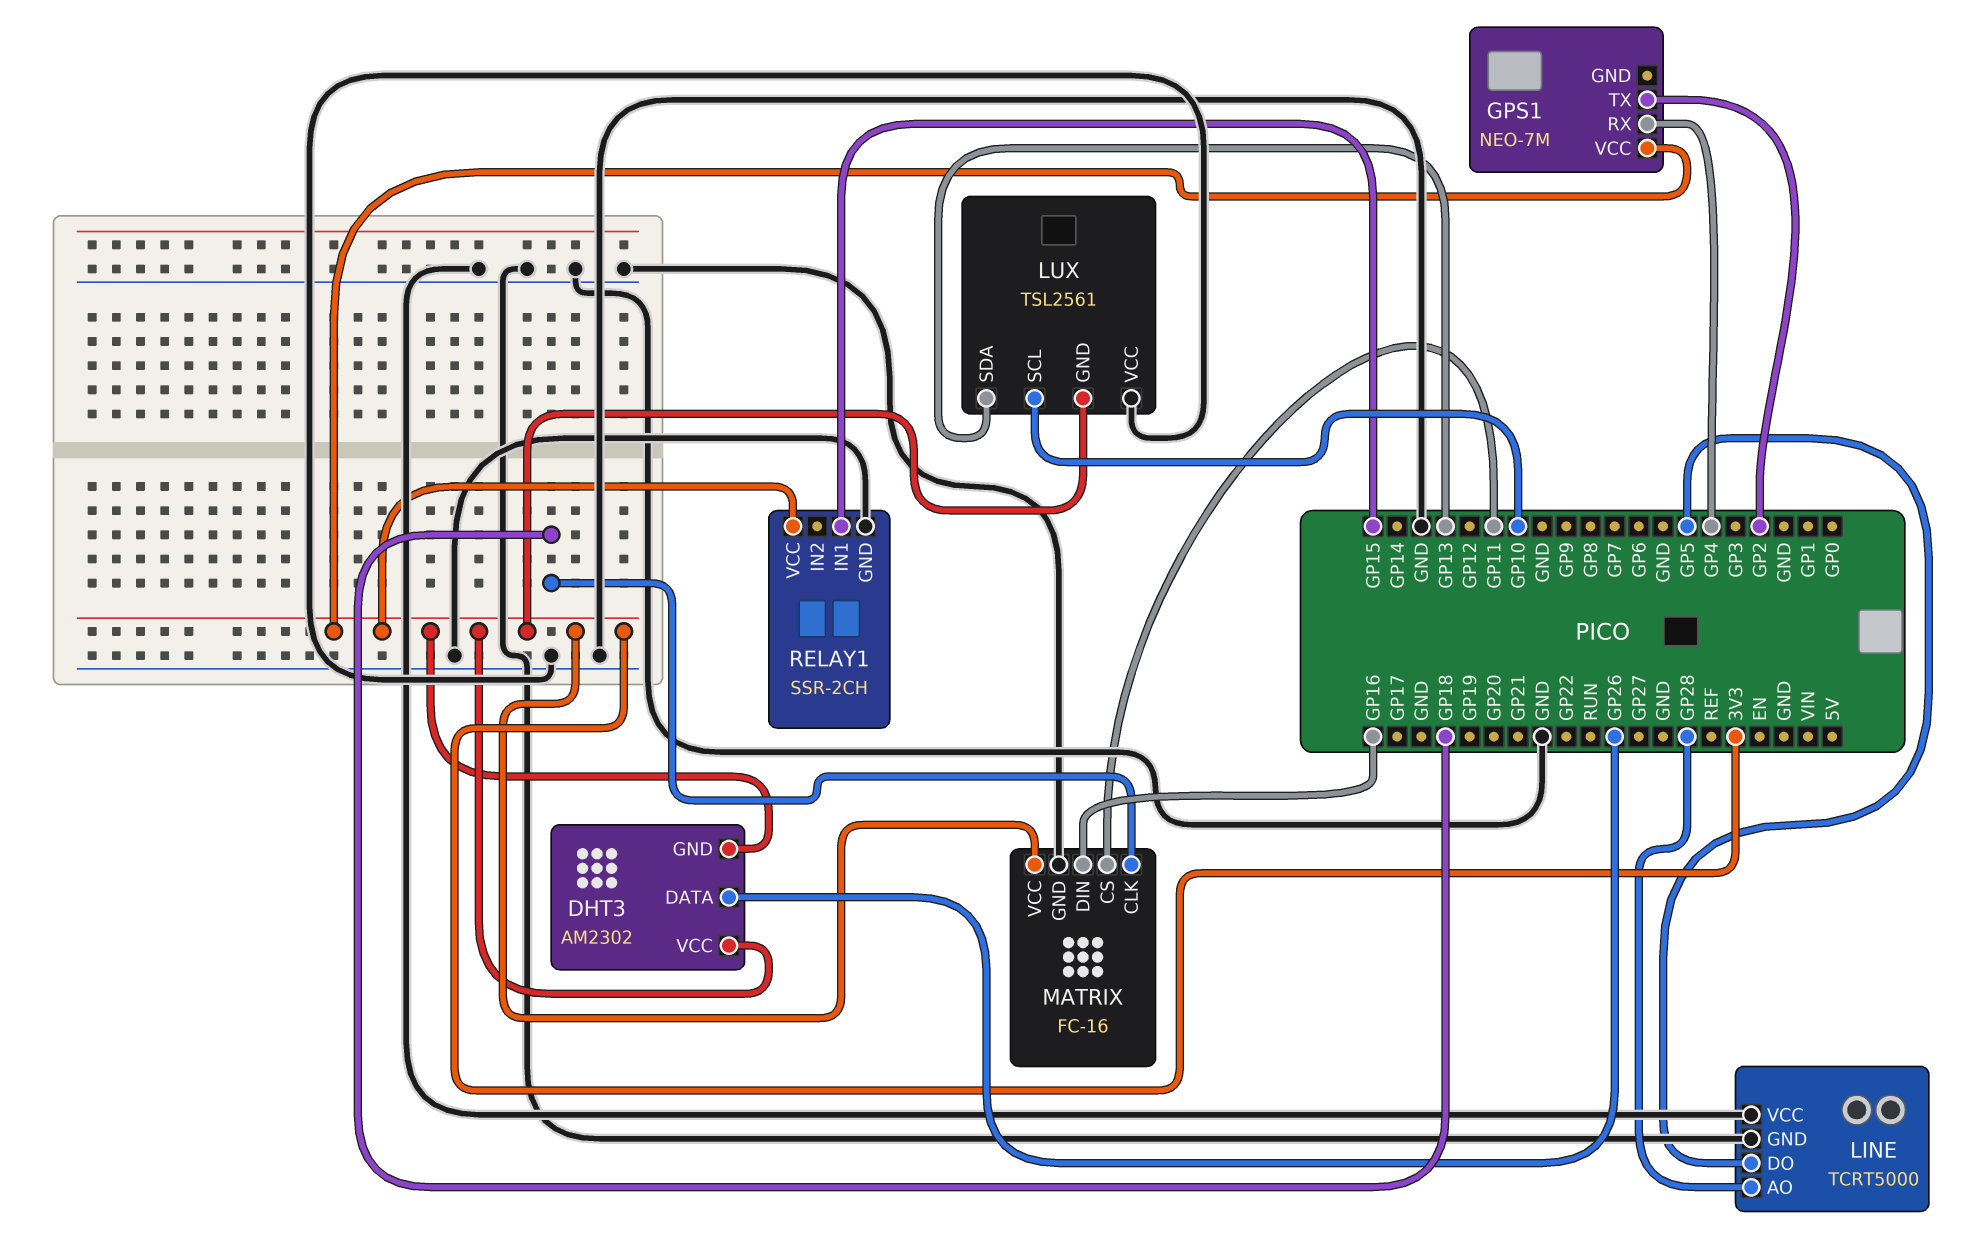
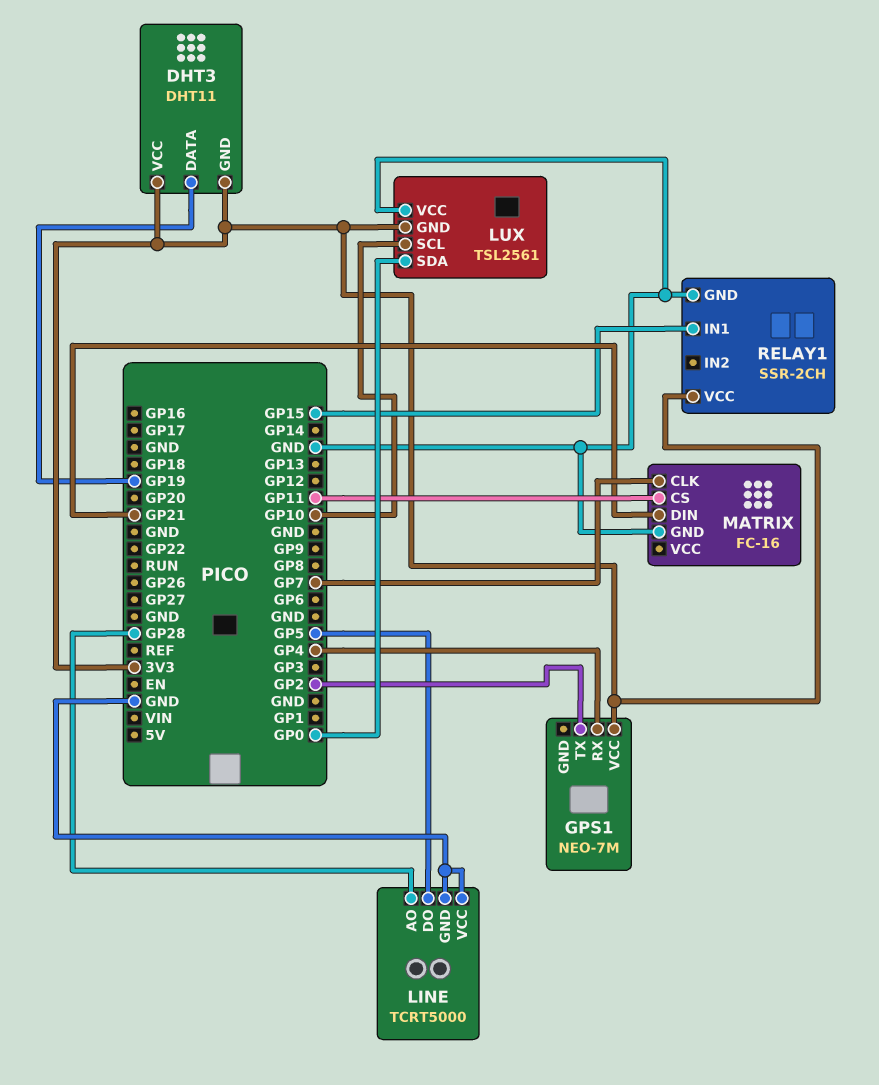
DHT3: AM2302 -> DHT11
DHT3 pin DATA: GP26 -> GP19
LUX pin SDA: GP13 -> GP0
MATRIX pin CLK: GP18 -> GP7
MATRIX pin DIN: GP16 -> GP21
MATRIX pin VCC: 3V3 -> none

